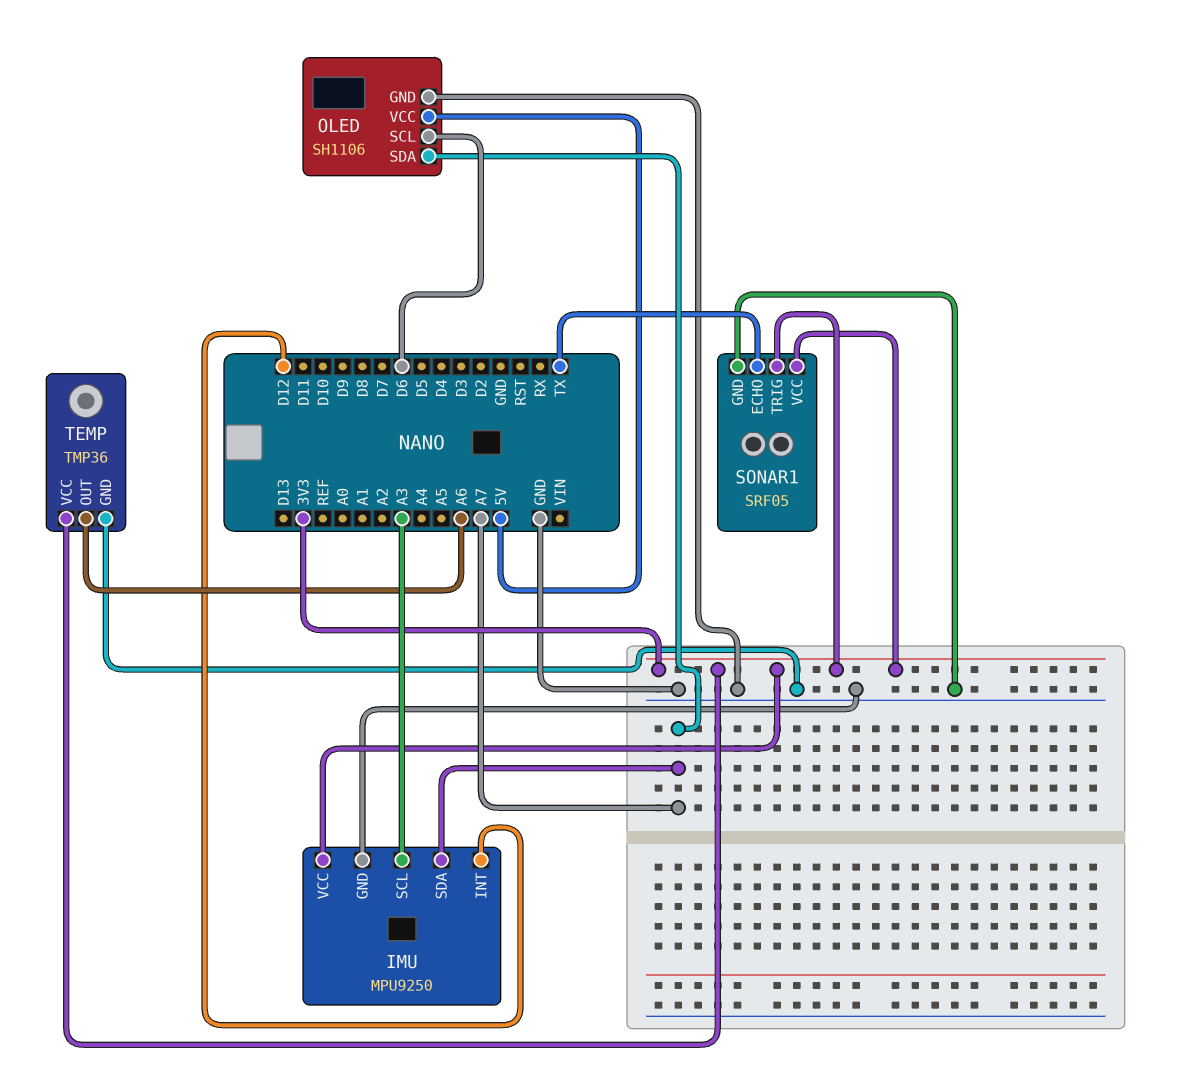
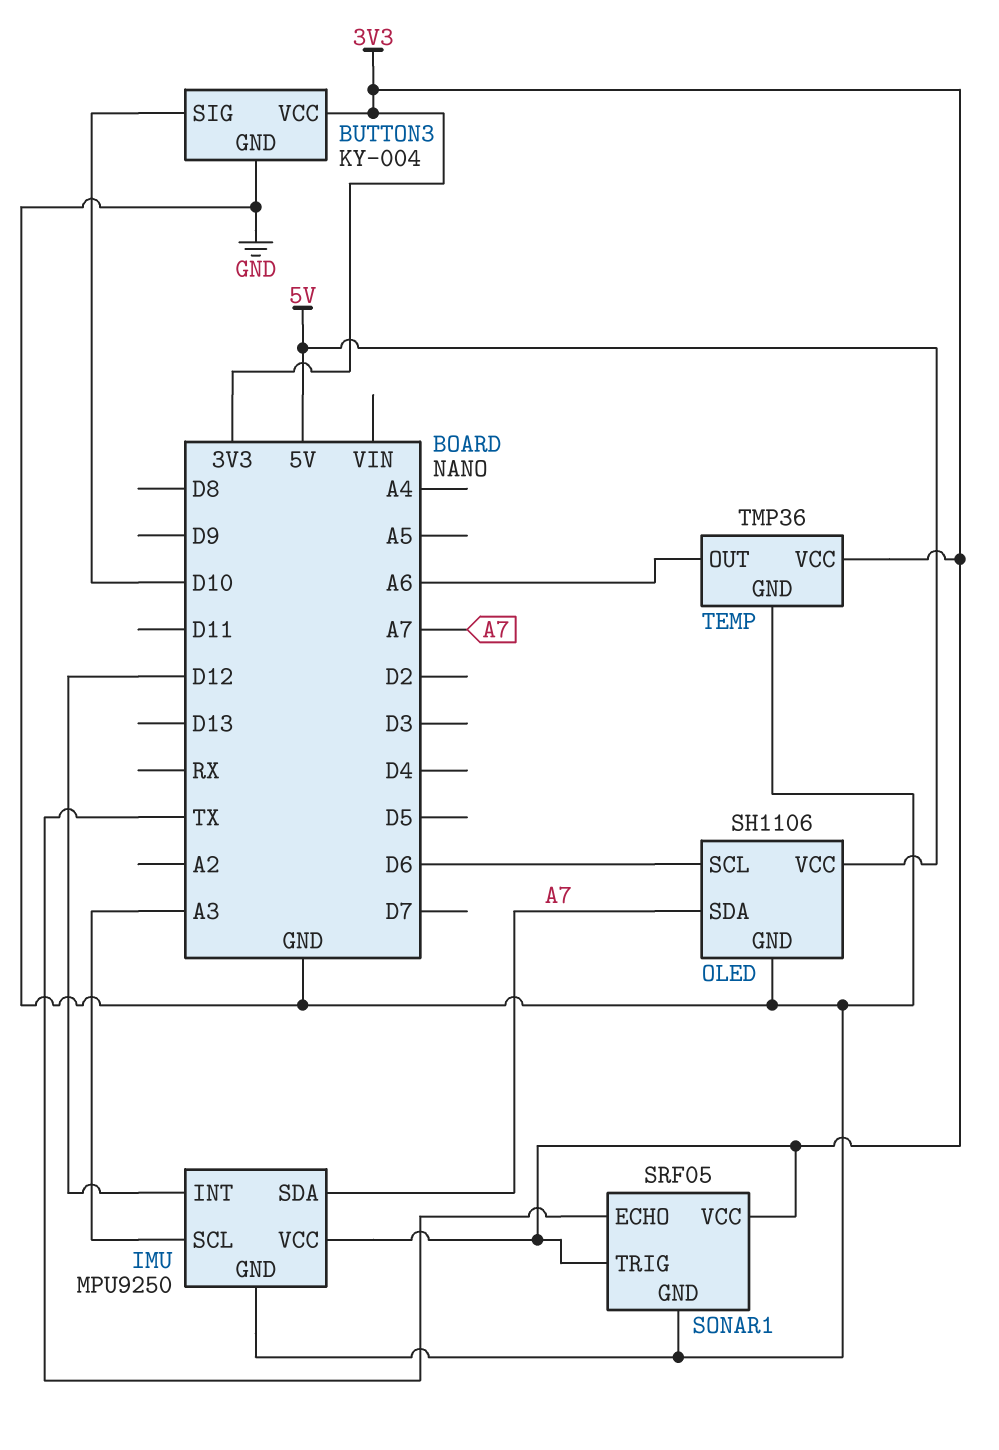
BUTTON3: none -> KY-004
BUTTON3 pin GND: none -> GND
BUTTON3 pin SIG: none -> D10
BUTTON3 pin VCC: none -> 3V3

